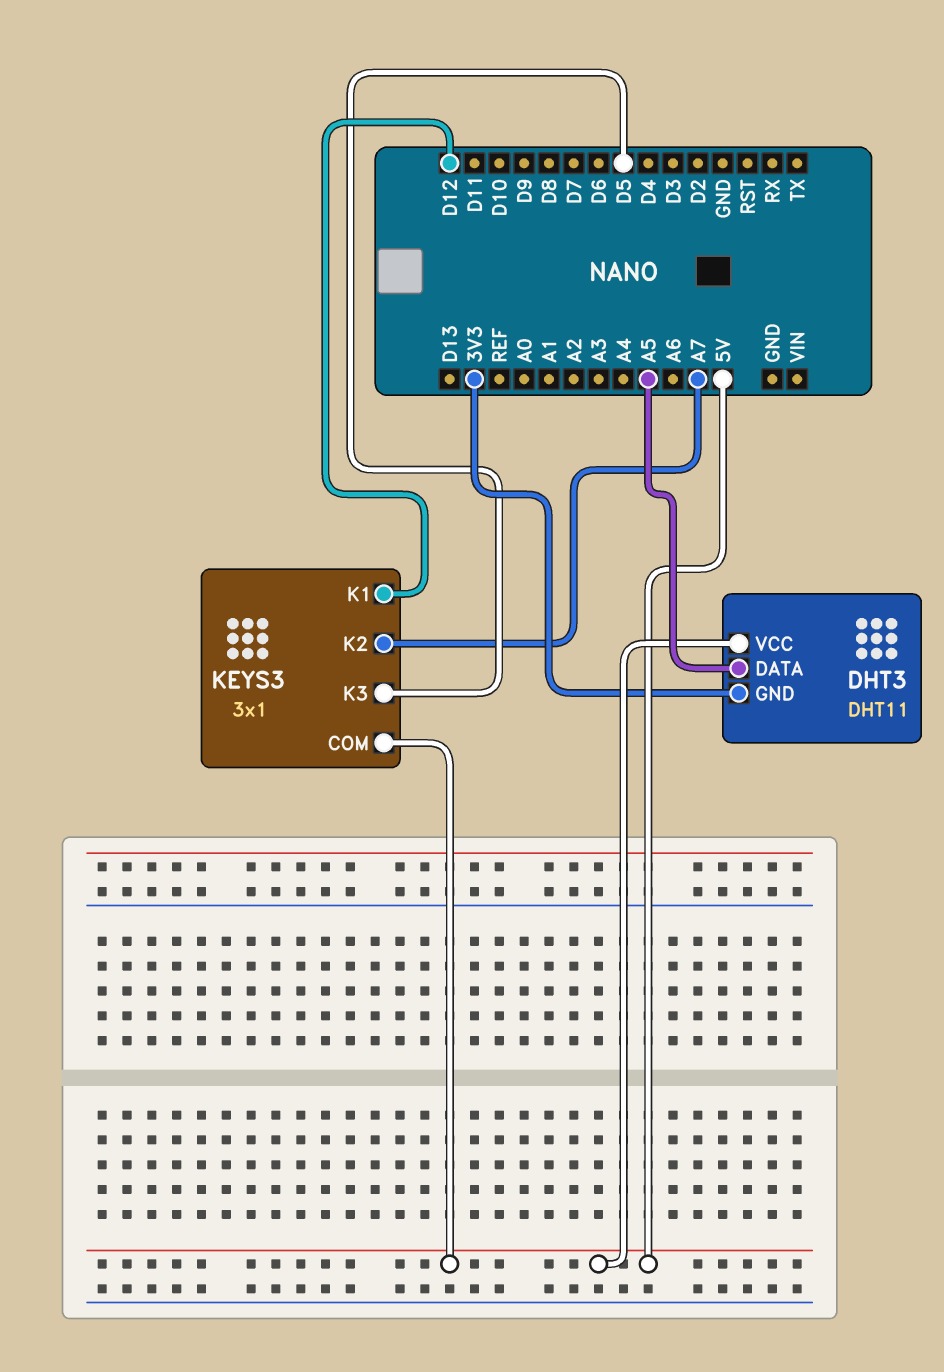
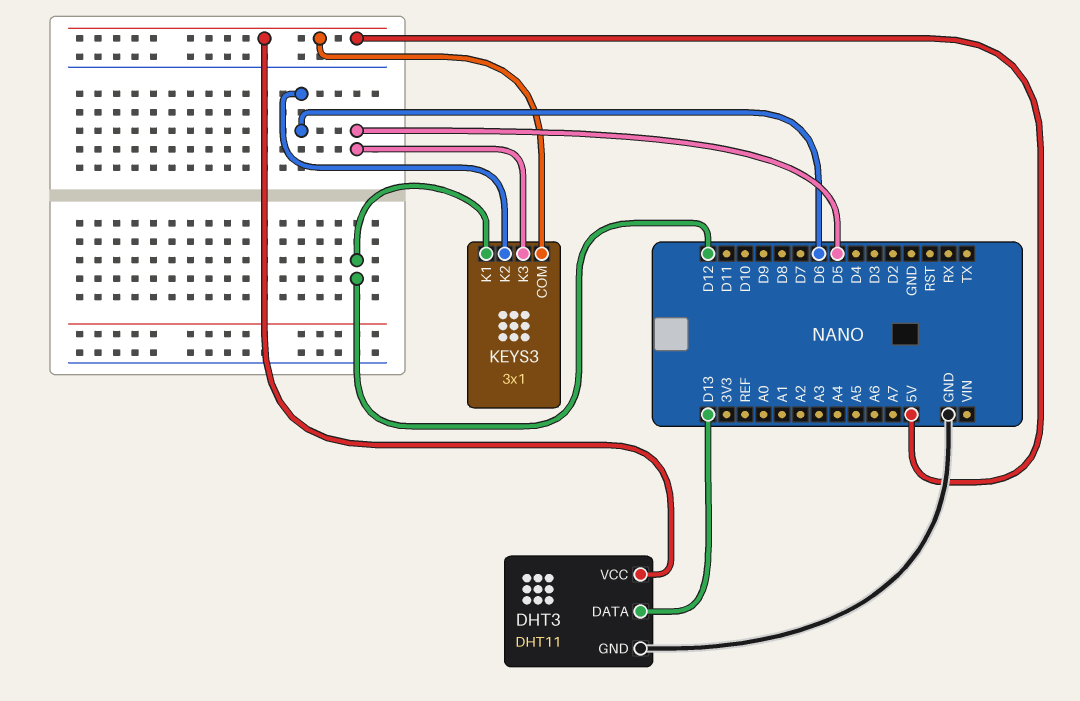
DHT3 pin DATA: A5 -> D13
DHT3 pin GND: 3V3 -> GND
KEYS3 pin K2: A7 -> D6

